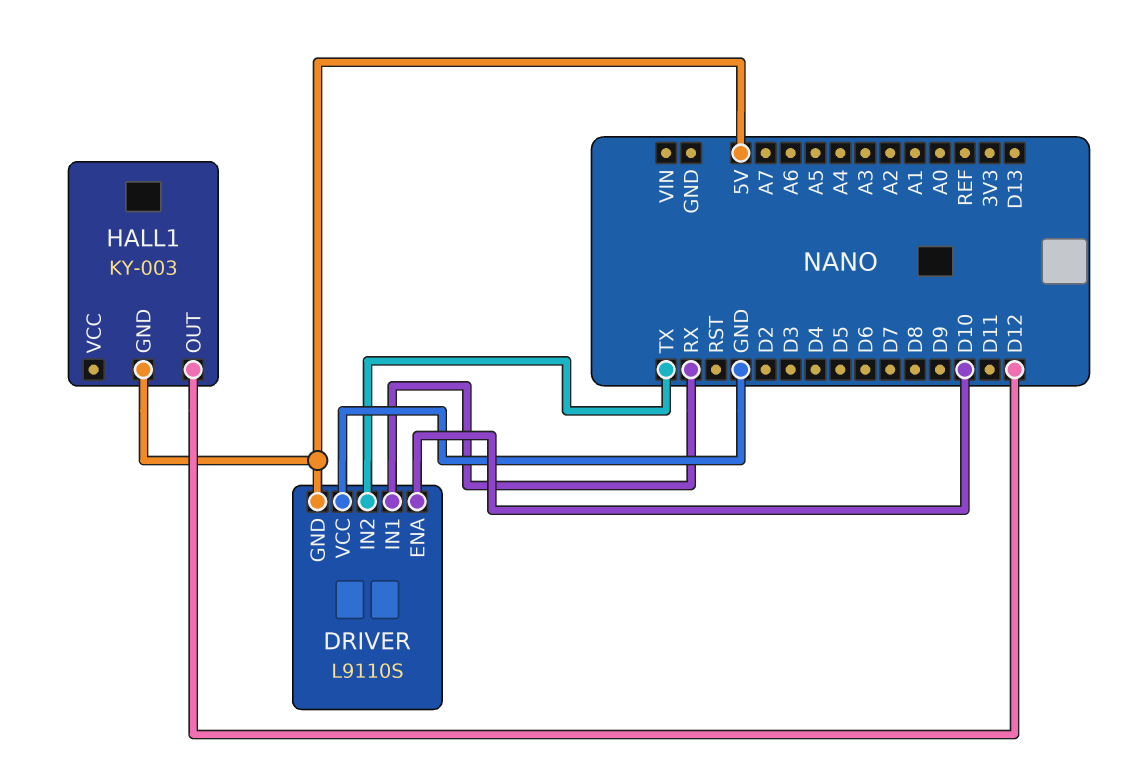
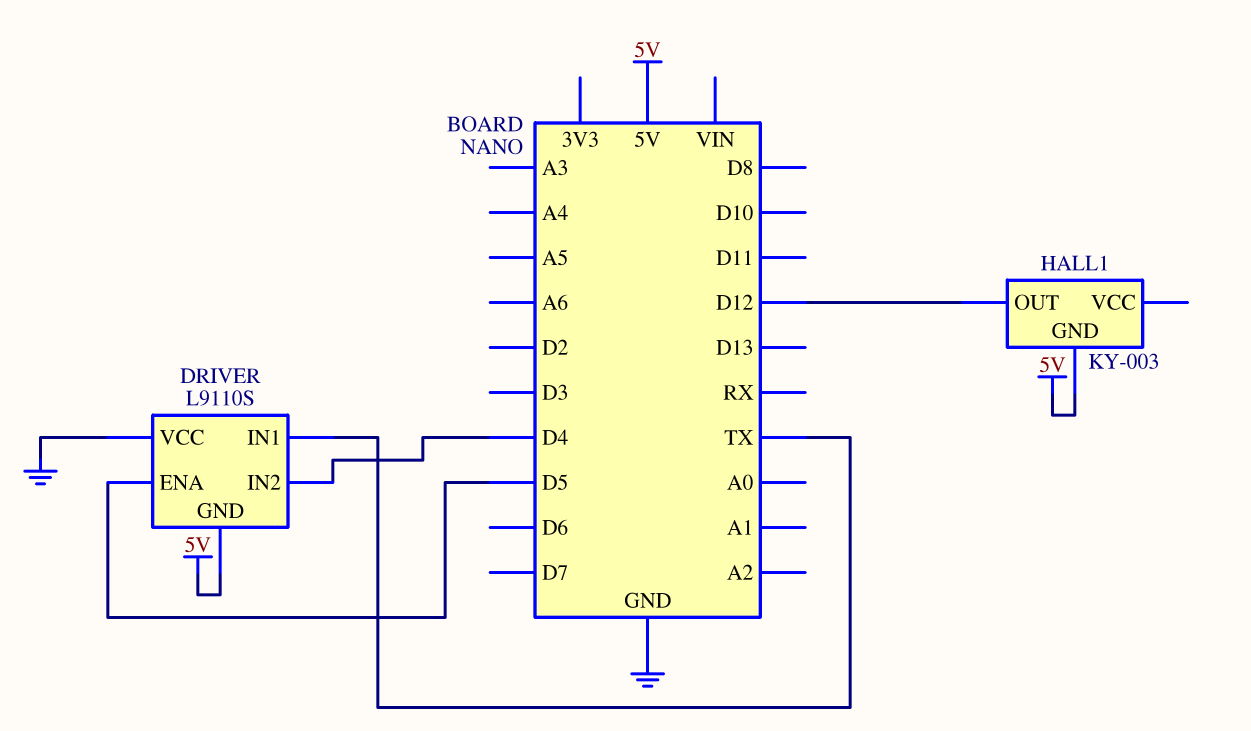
DRIVER pin ENA: D10 -> D5
DRIVER pin IN1: RX -> TX
DRIVER pin IN2: TX -> D4

